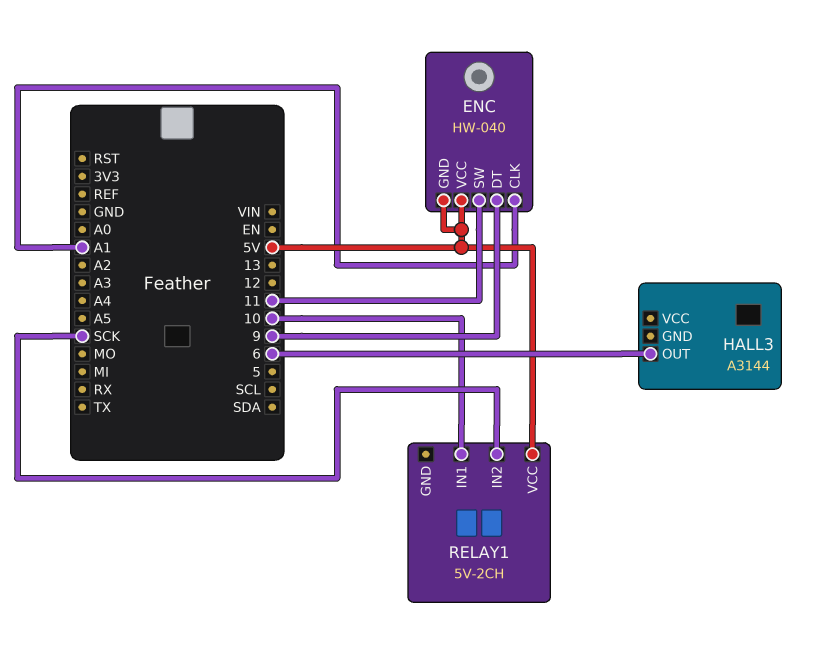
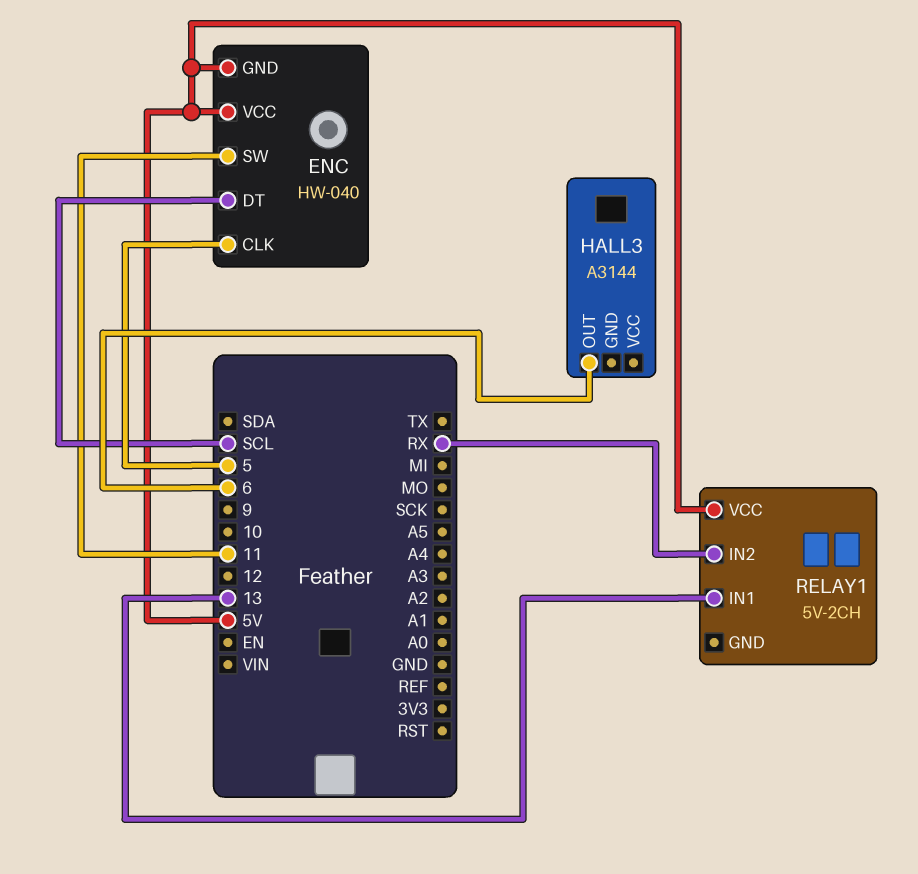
ENC pin CLK: A1 -> 5
ENC pin DT: 9 -> SCL
RELAY1 pin IN1: 10 -> 13
RELAY1 pin IN2: SCK -> RX

